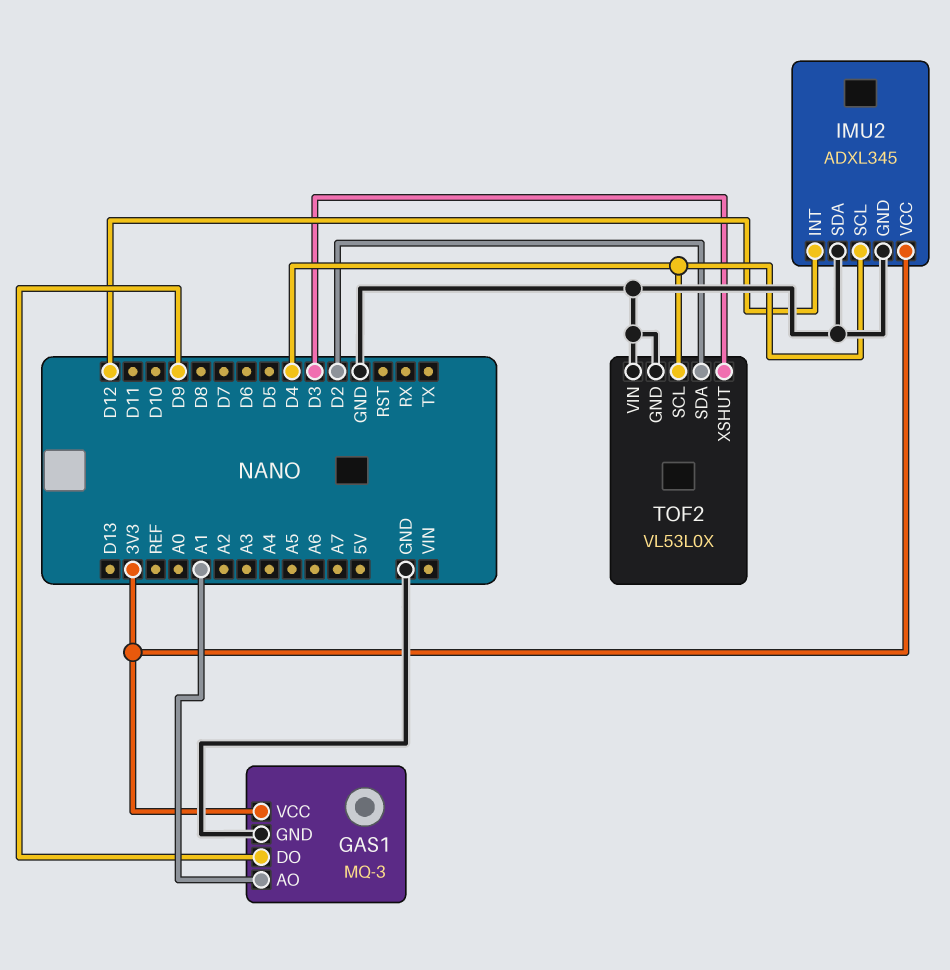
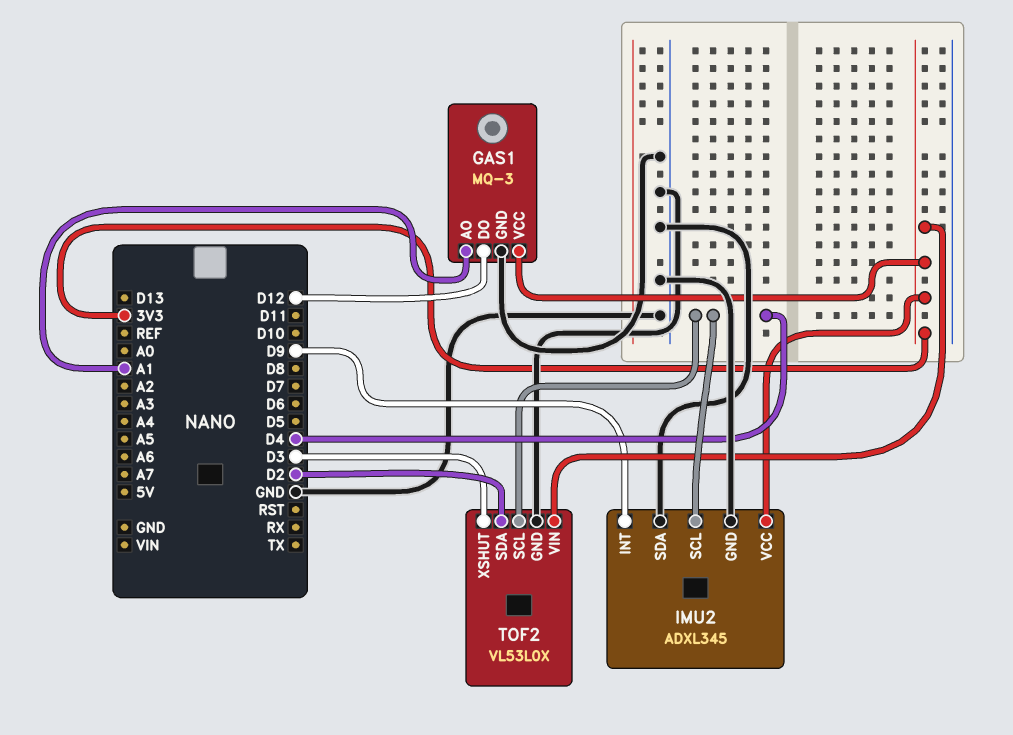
GAS1 pin DO: D9 -> D12
IMU2 pin INT: D12 -> D9
TOF2 pin VIN: GND -> 3V3

